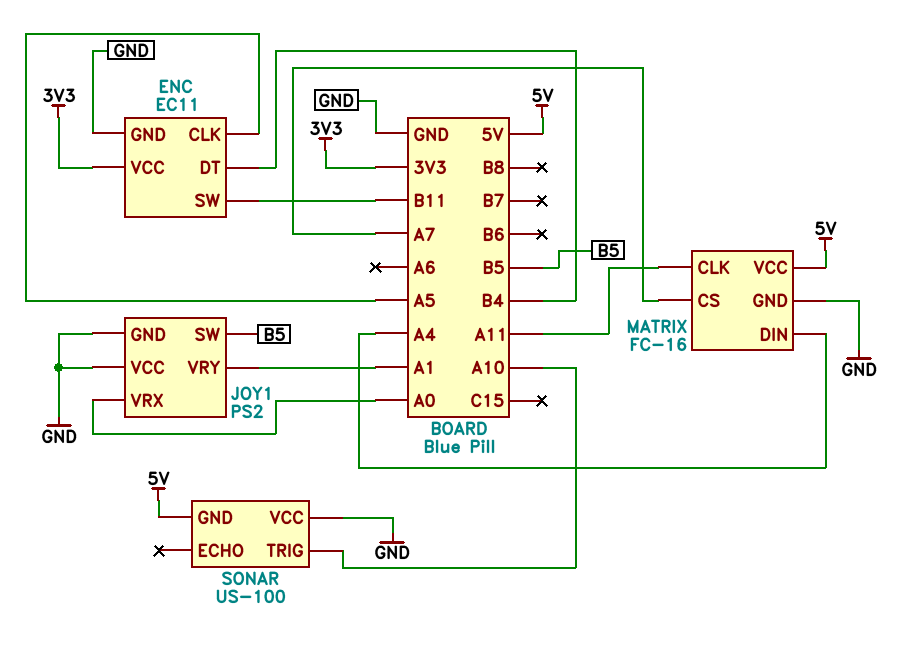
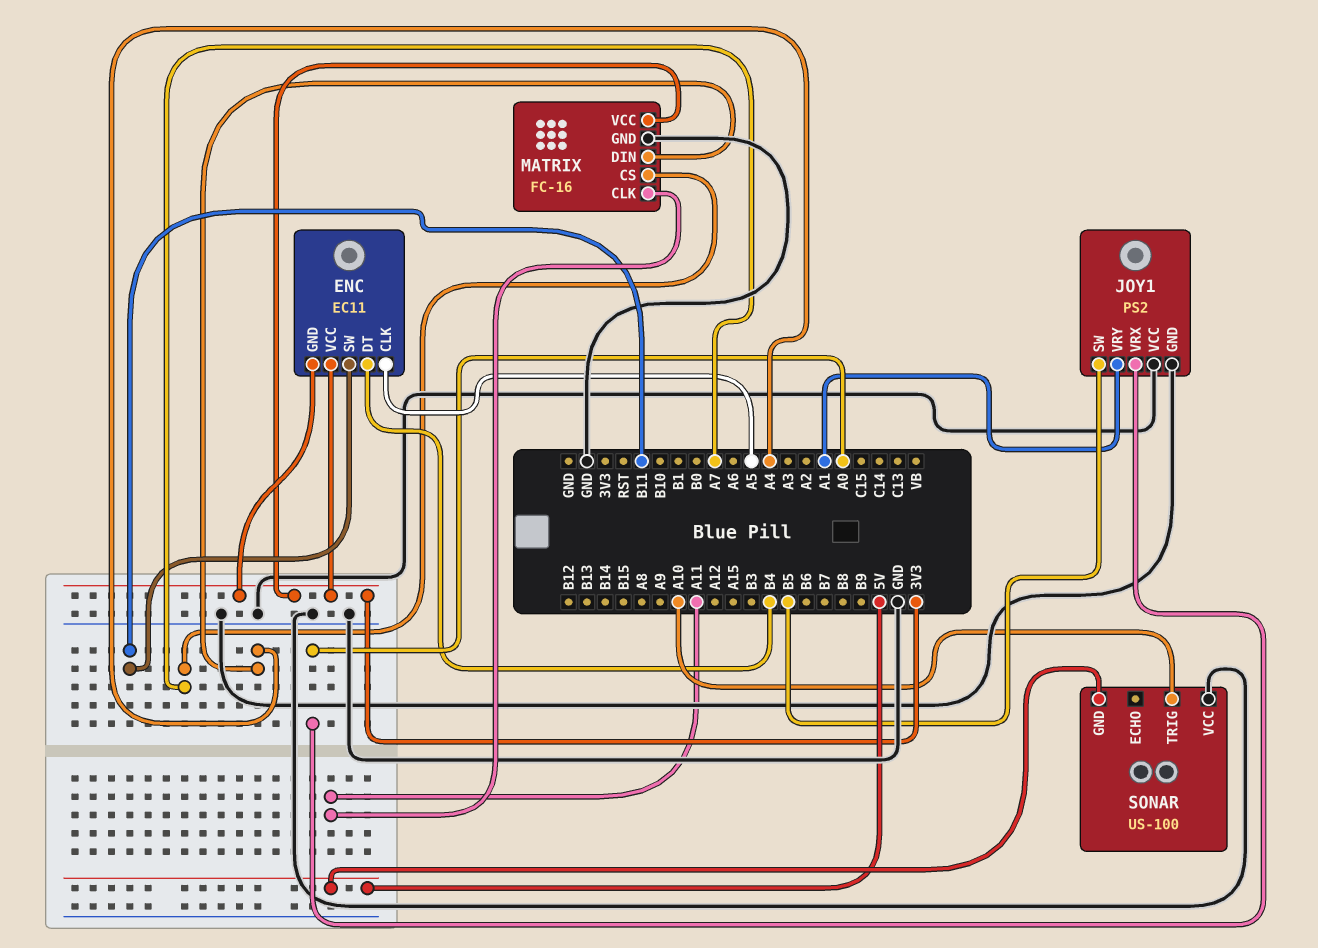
ENC pin GND: GND -> 3V3
MATRIX pin VCC: 5V -> 3V3

